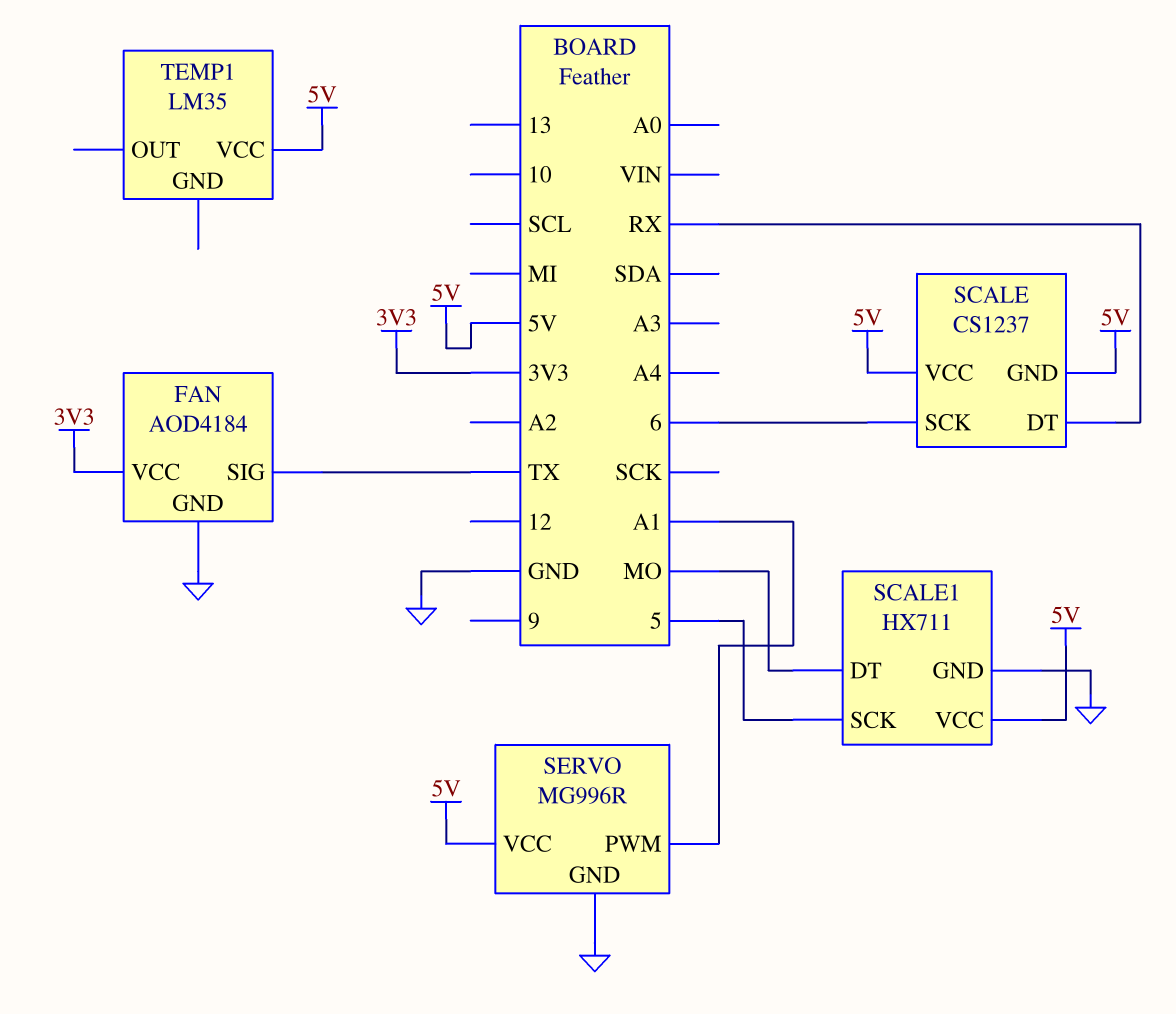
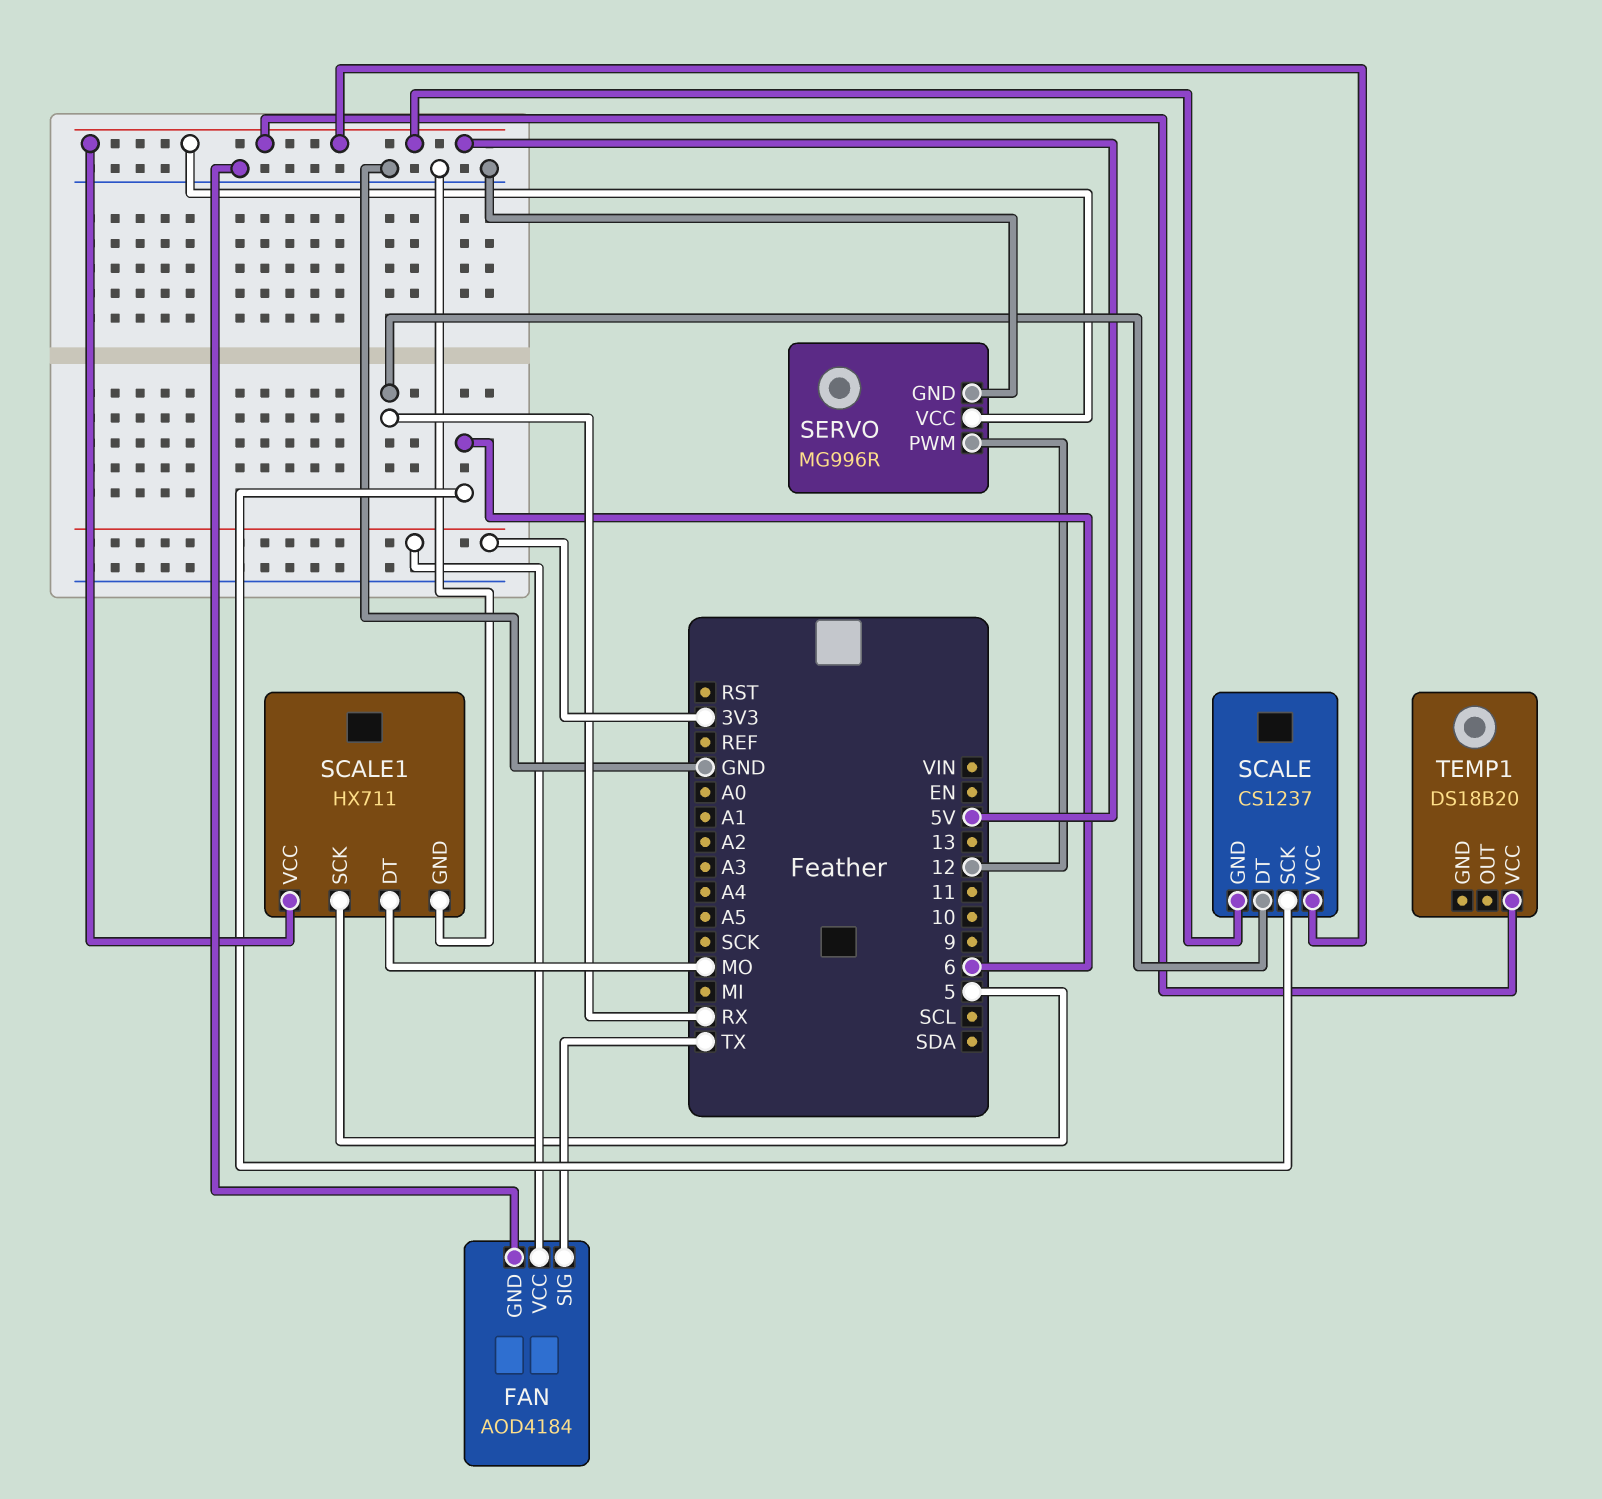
SERVO pin PWM: A1 -> 12
TEMP1: LM35 -> DS18B20

